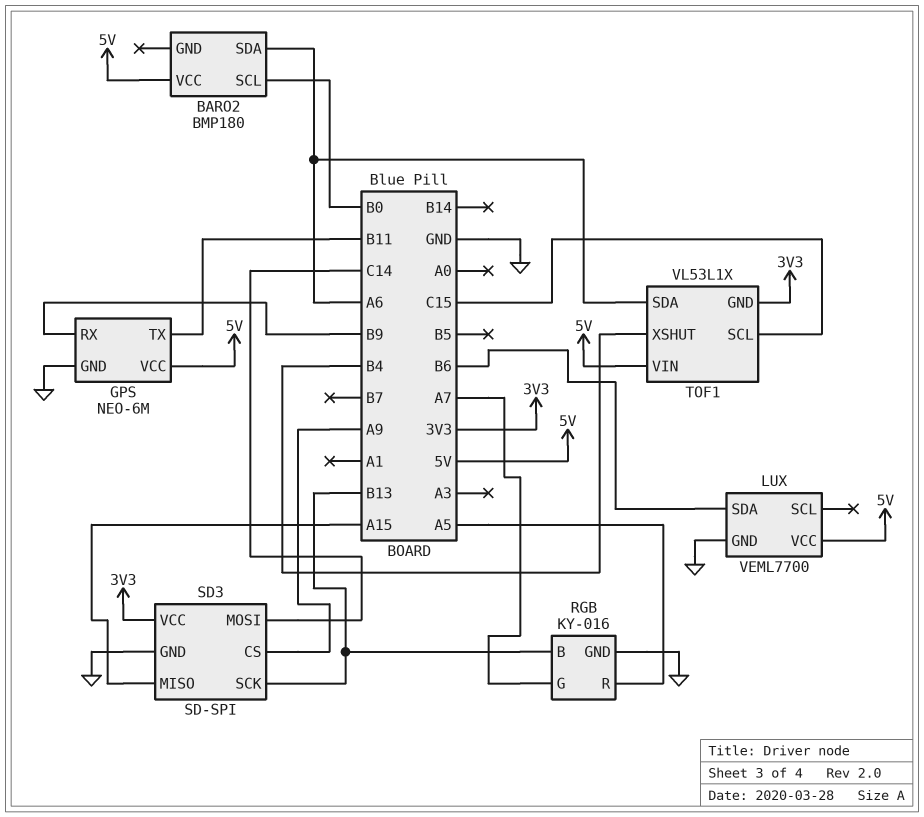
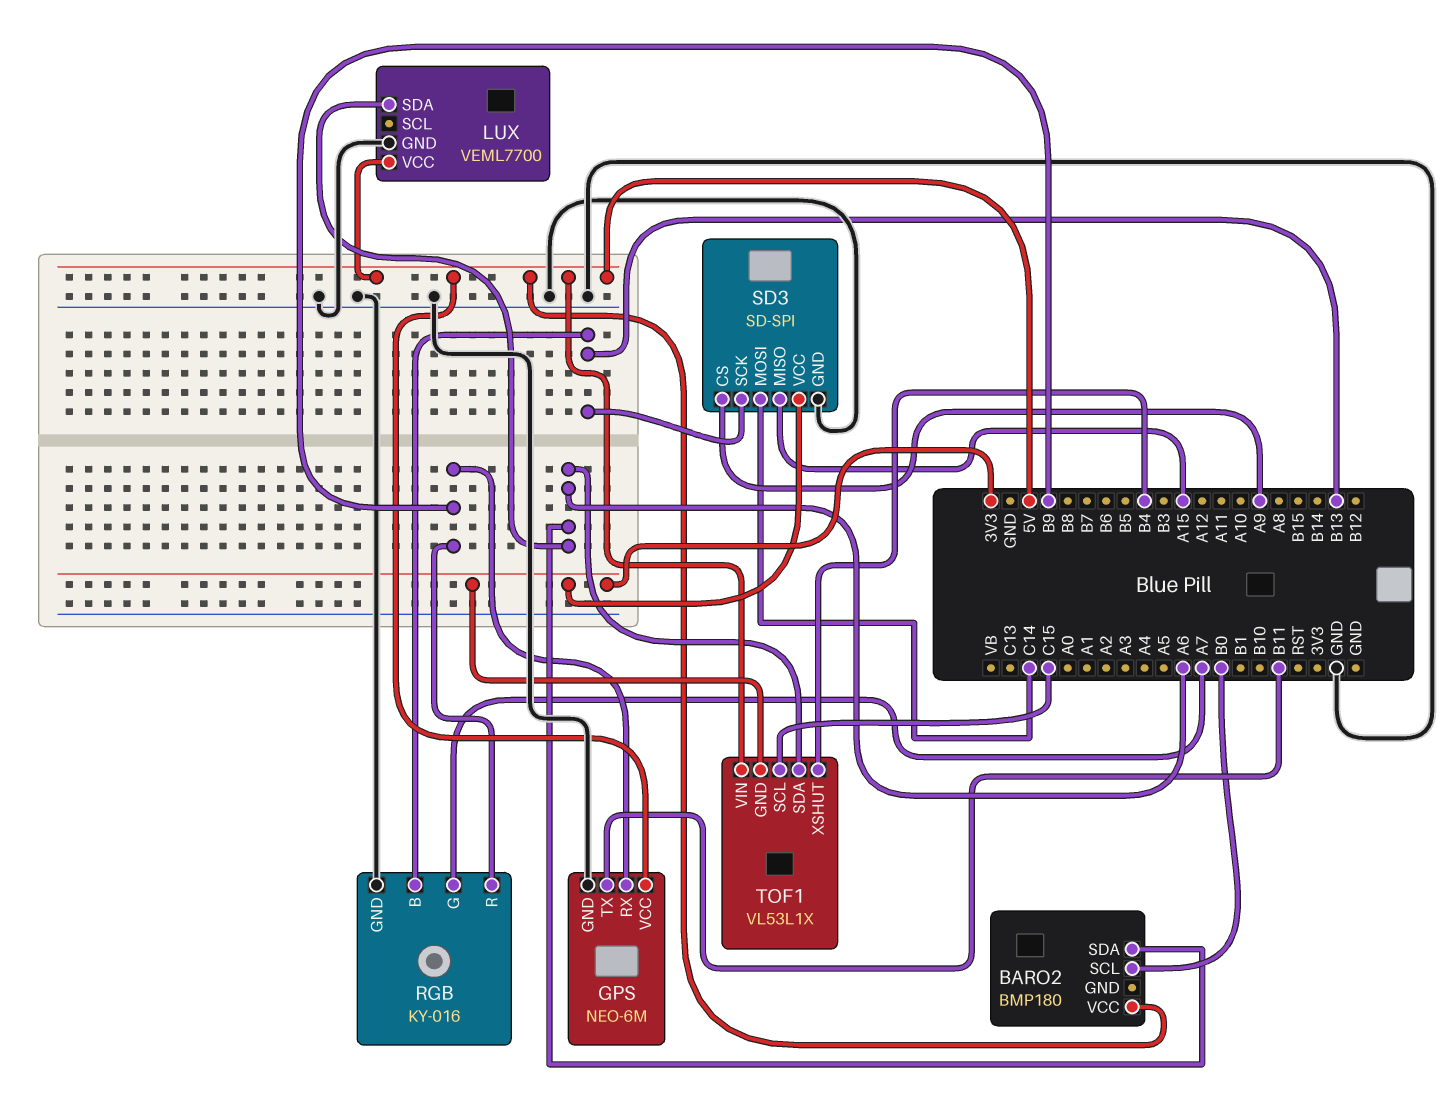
LUX pin SDA: B6 -> A6
RGB pin R: A5 -> B9

